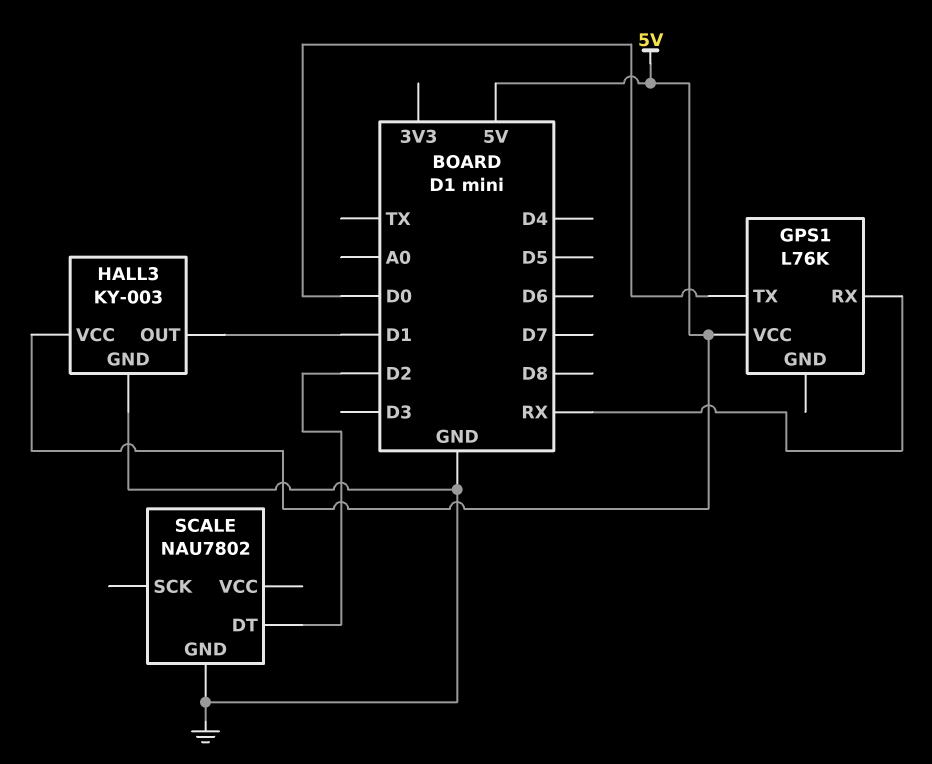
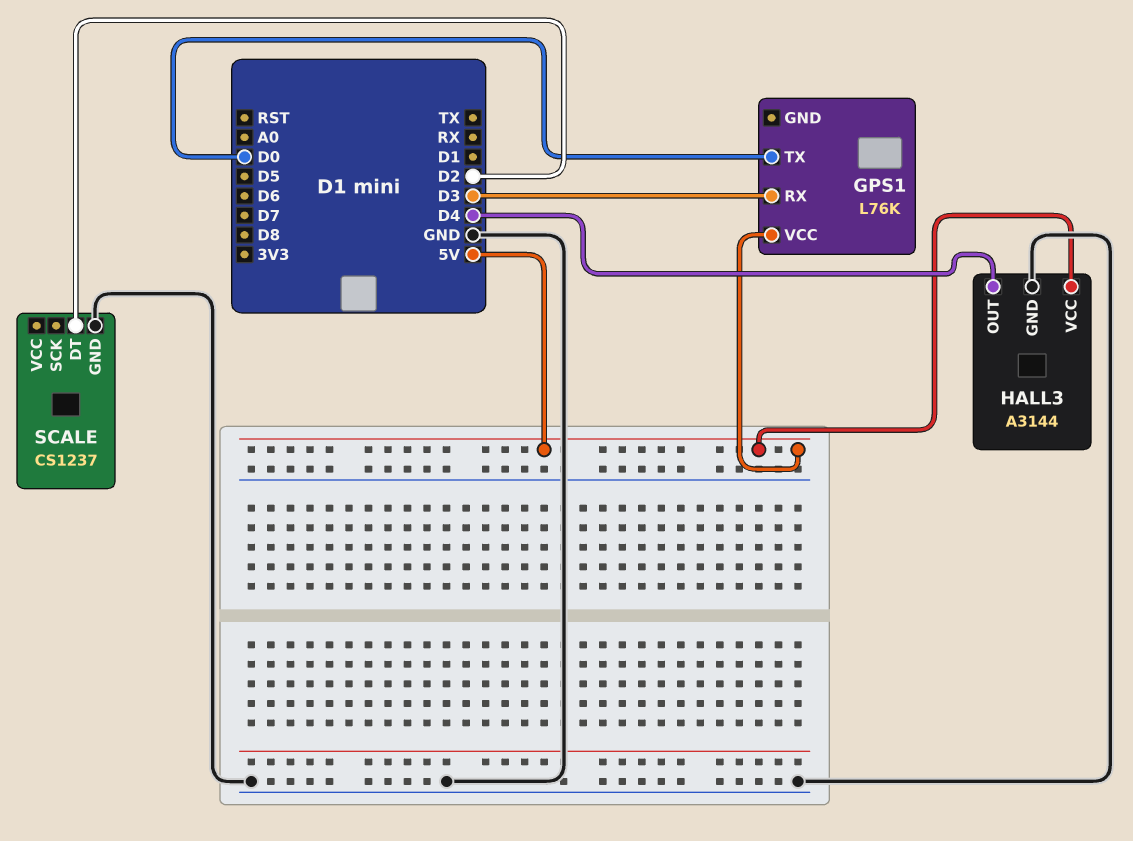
GPS1 pin RX: RX -> D3
HALL3: KY-003 -> A3144
HALL3 pin OUT: D1 -> D4
SCALE: NAU7802 -> CS1237

